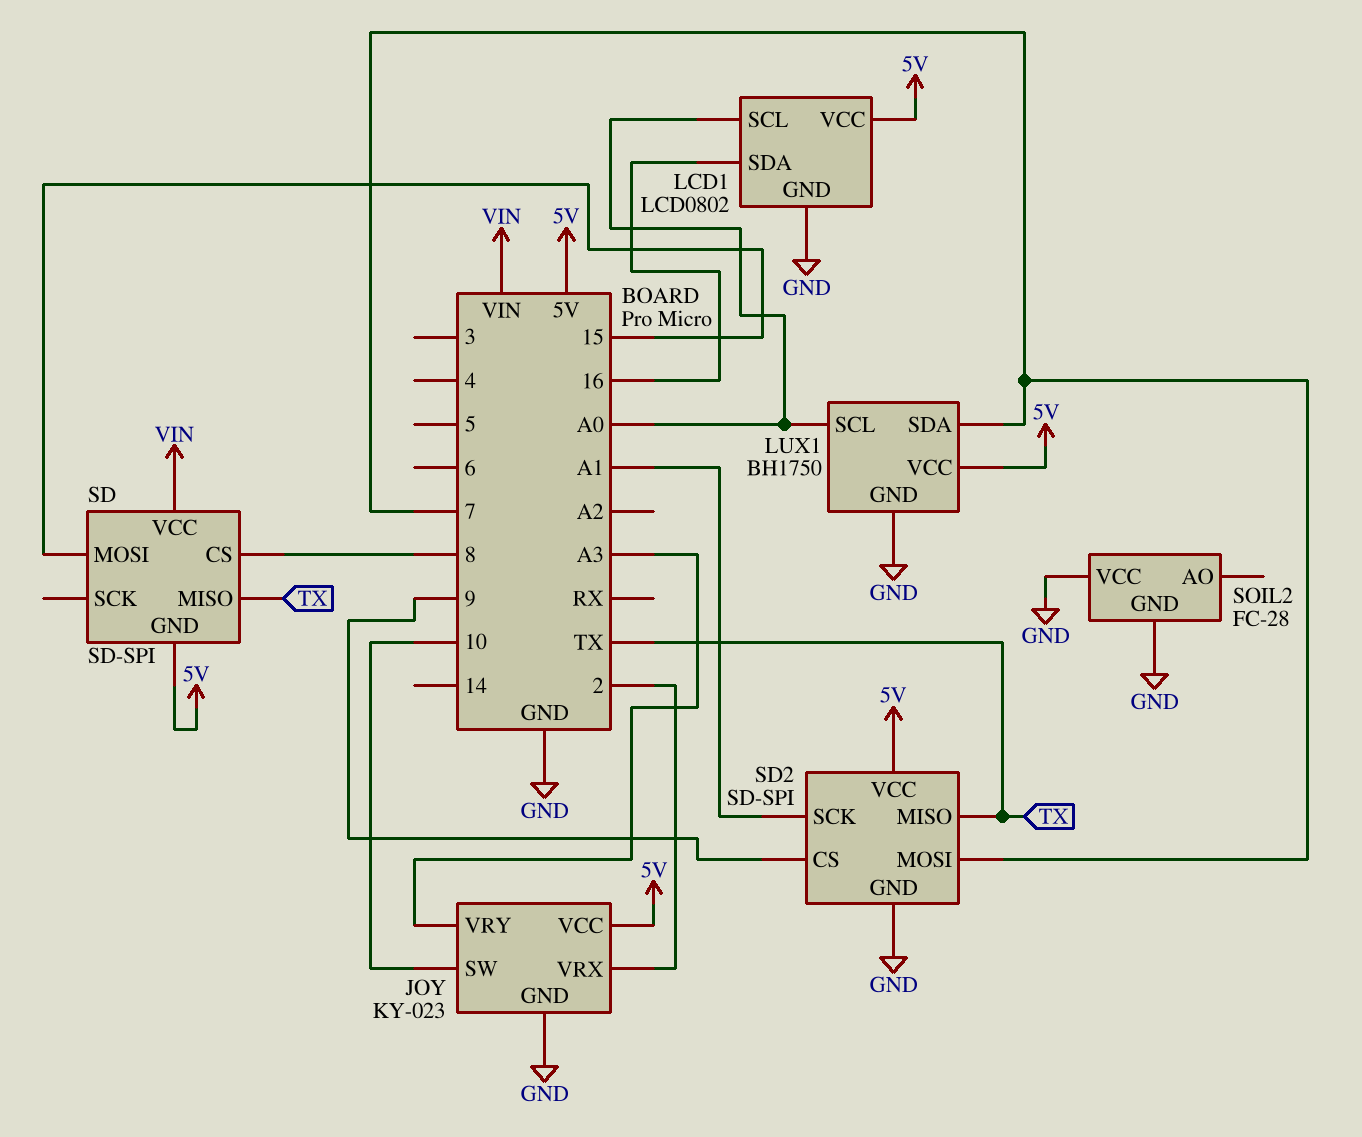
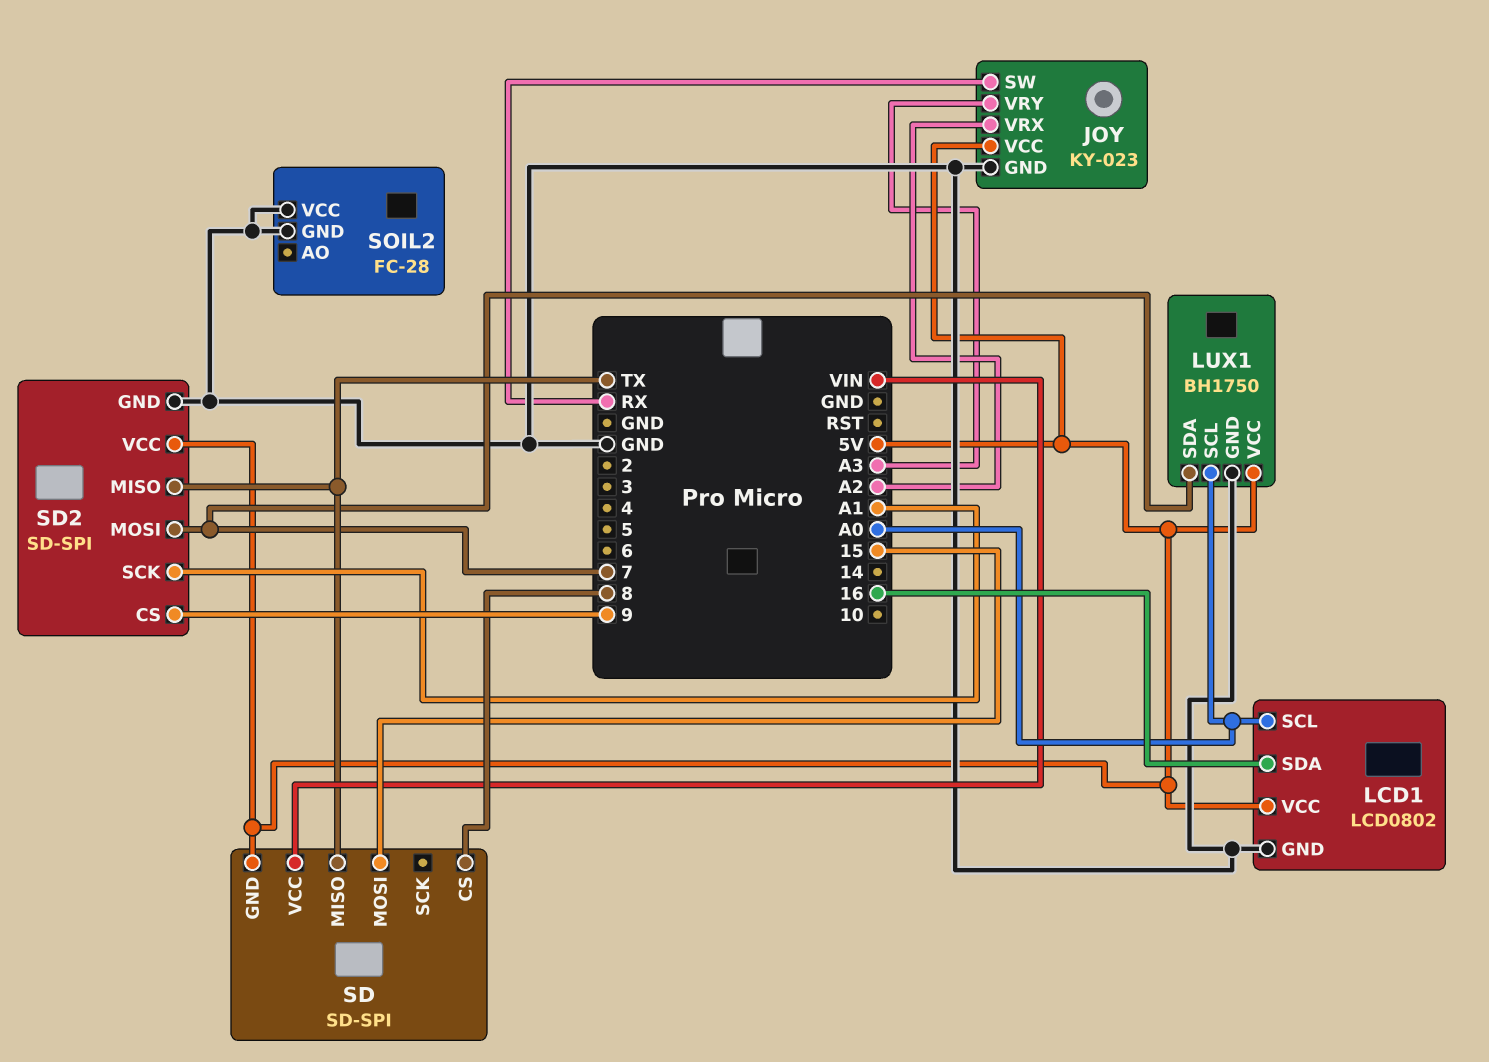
JOY pin SW: 10 -> RX
JOY pin VRX: 2 -> A2

